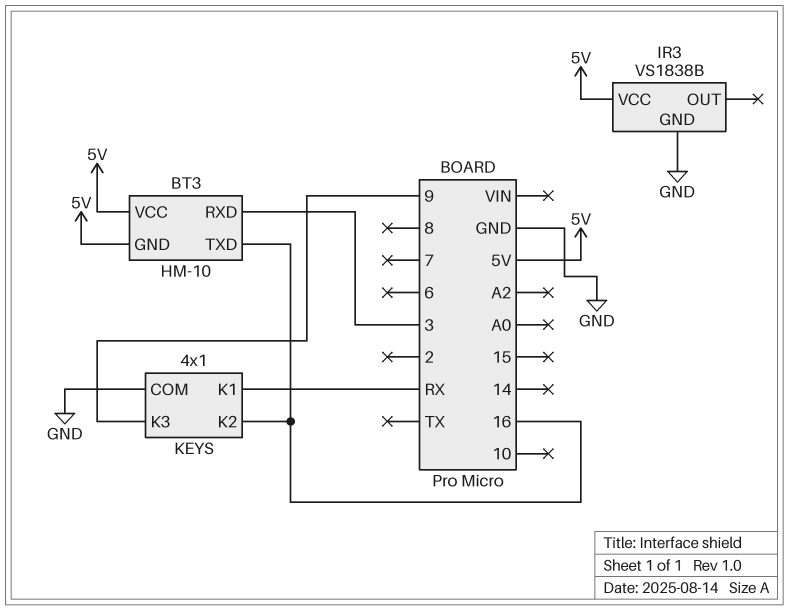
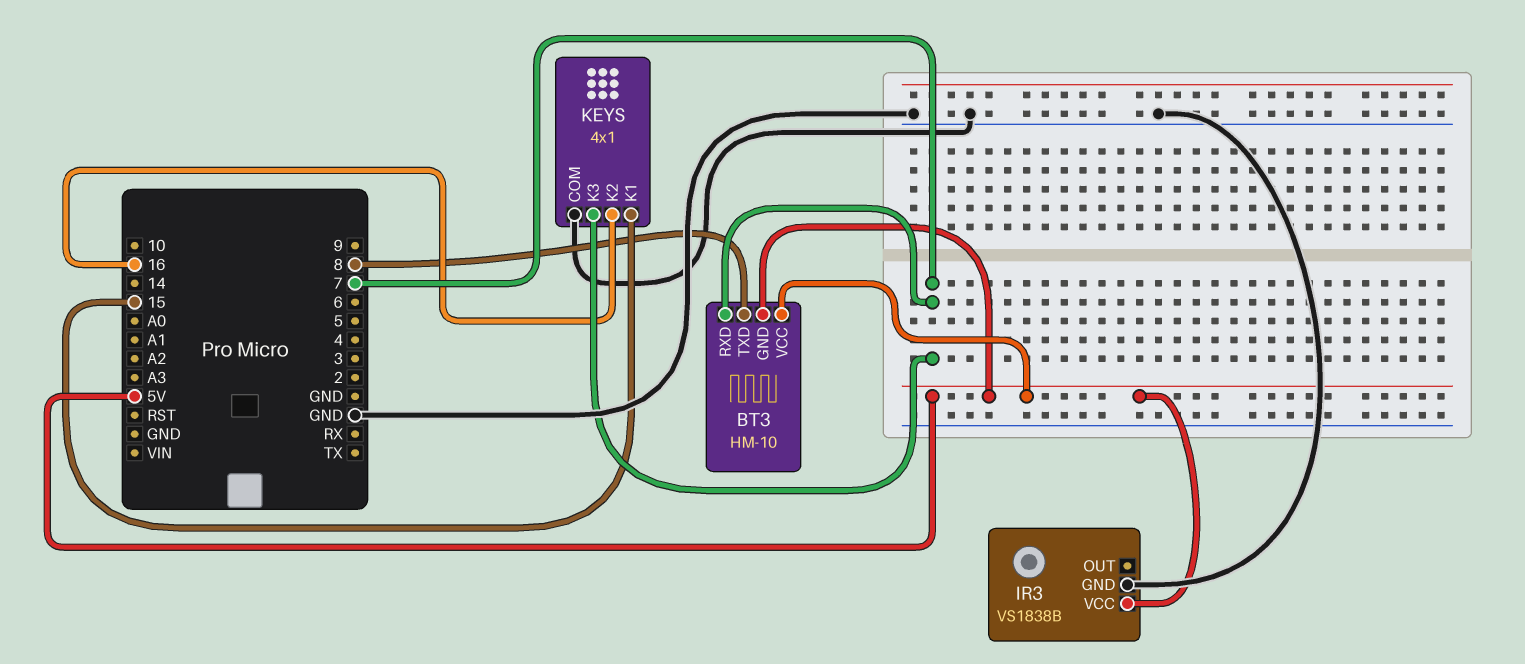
BT3 pin RXD: 3 -> 7
BT3 pin TXD: 16 -> 8
KEYS pin K1: RX -> 15
KEYS pin K3: 9 -> 7

